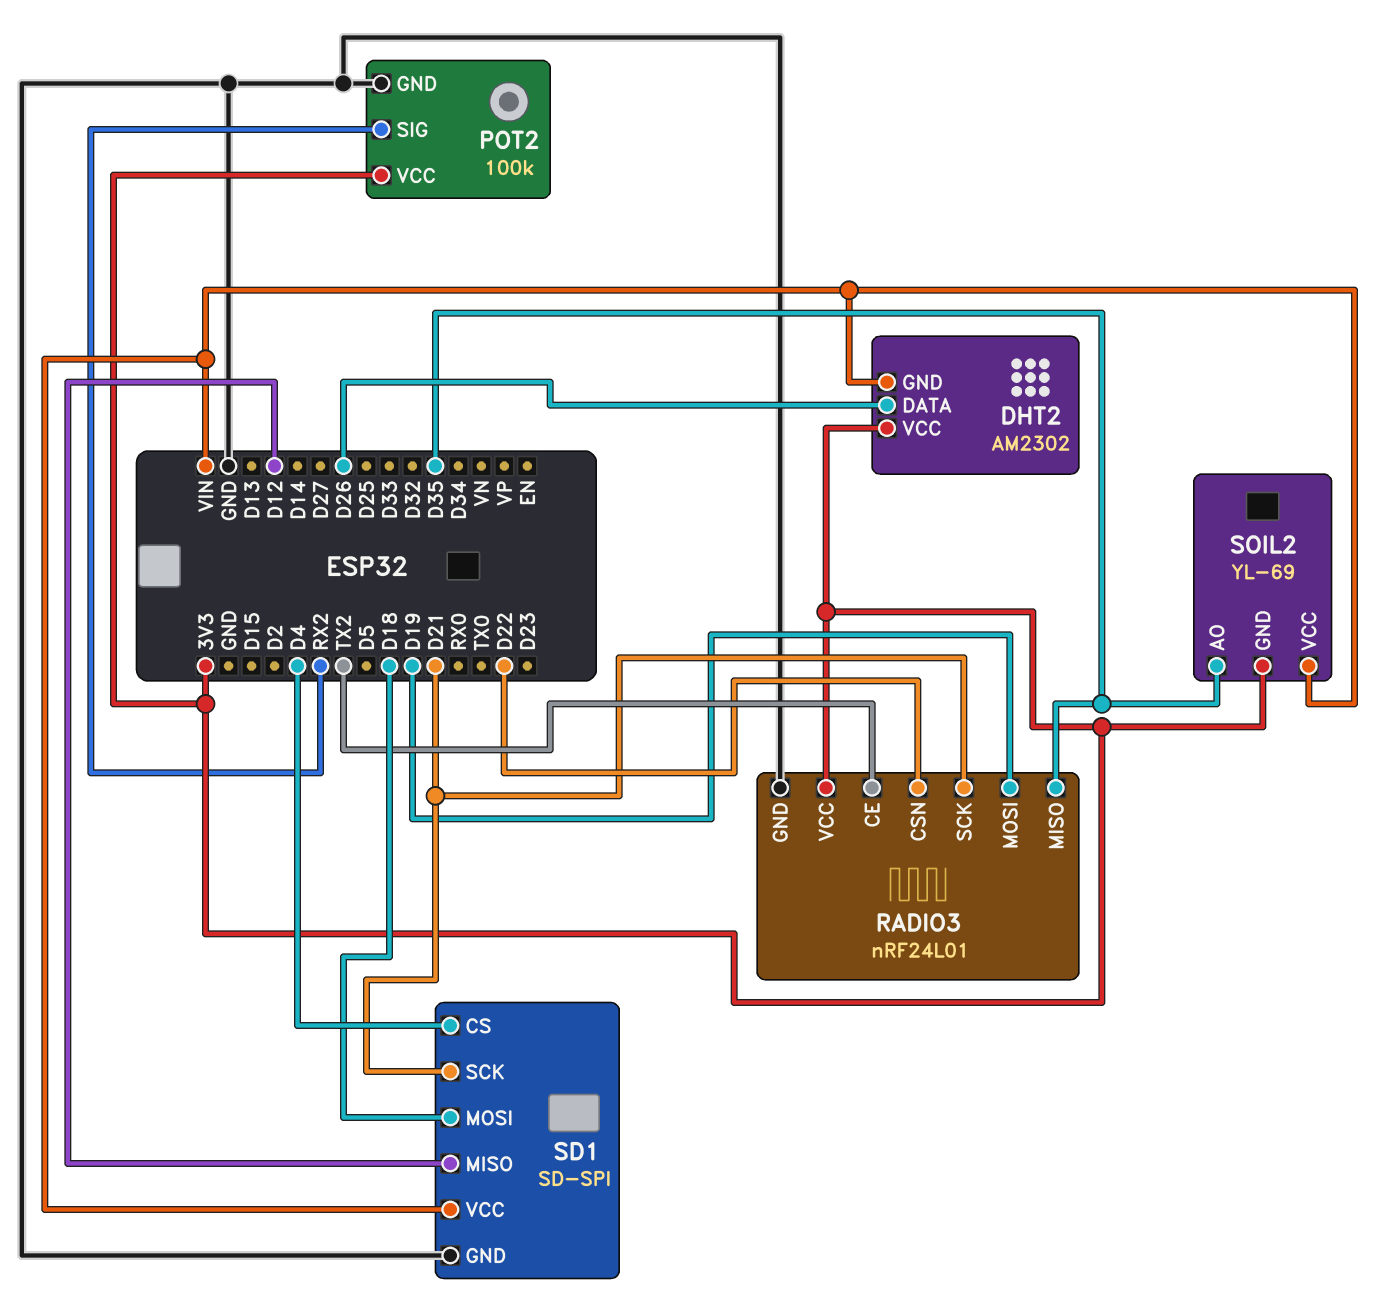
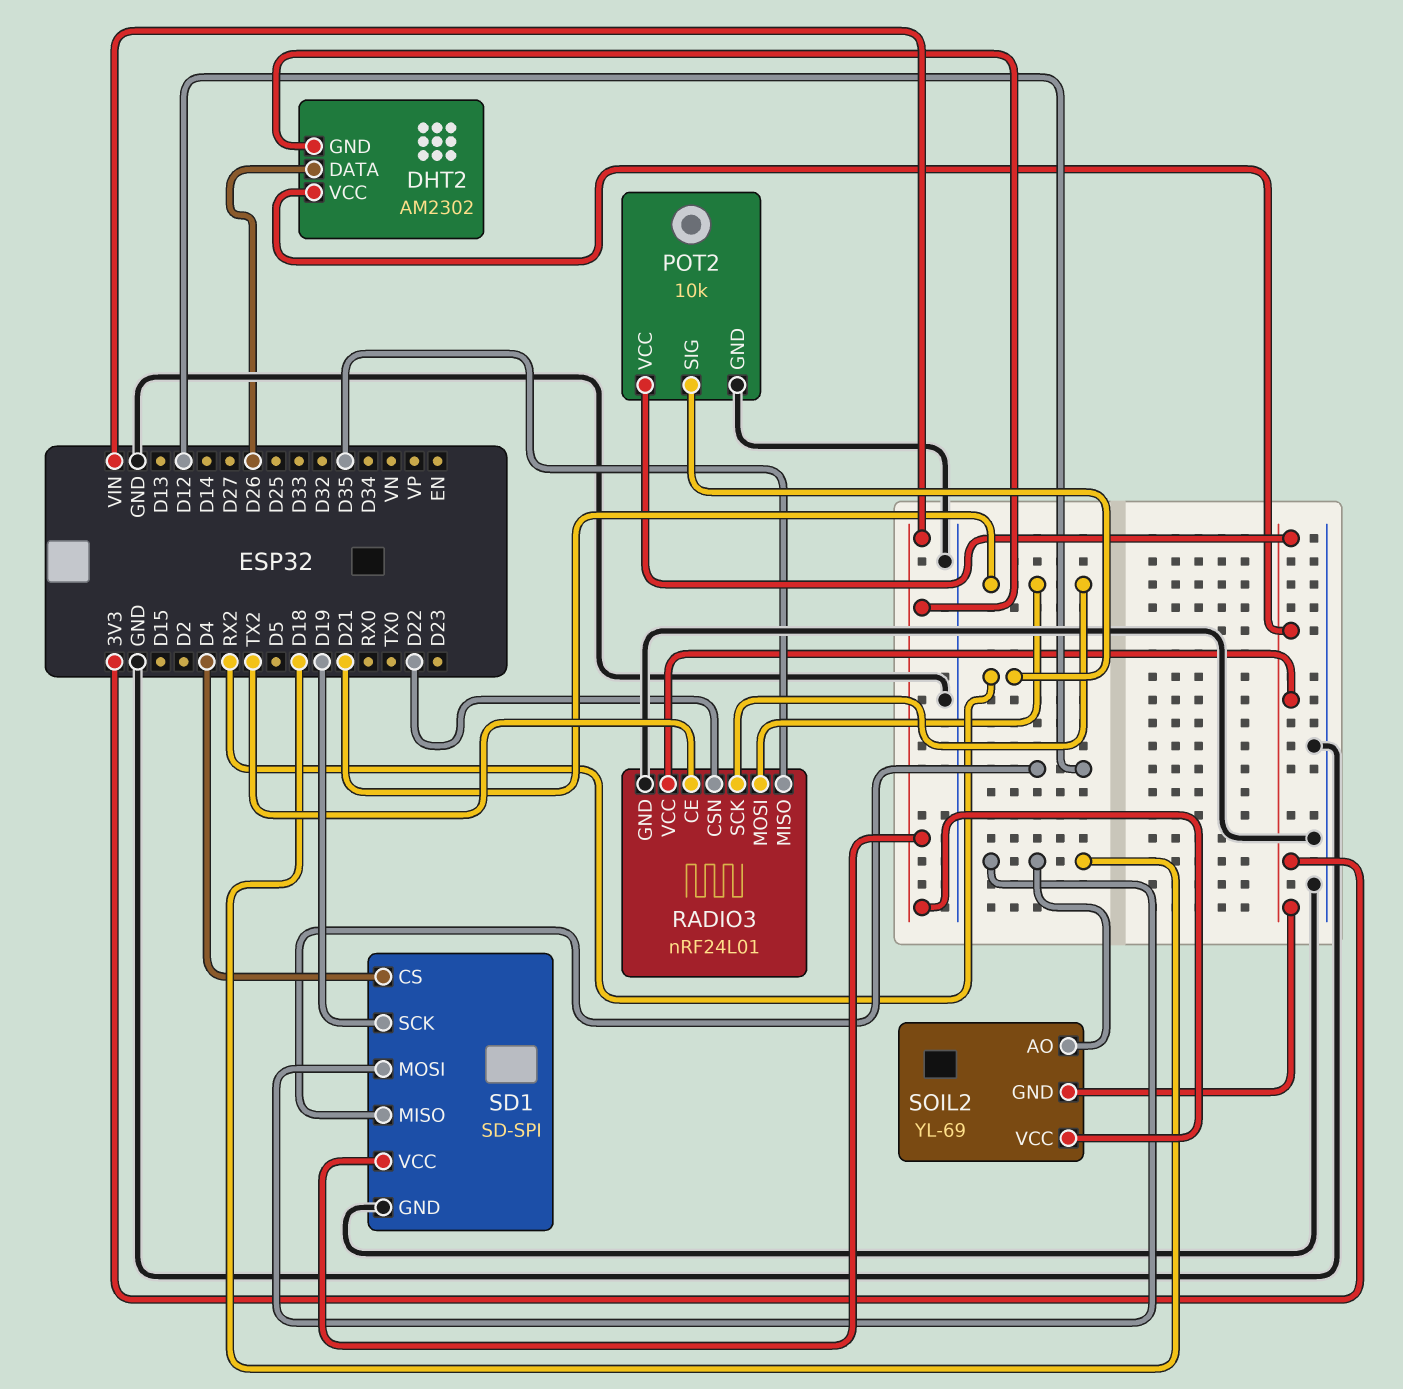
POT2: 100k -> 10k
RADIO3 pin MOSI: D19 -> D21
SD1 pin SCK: D21 -> D19
SOIL2 pin AO: D35 -> D18

